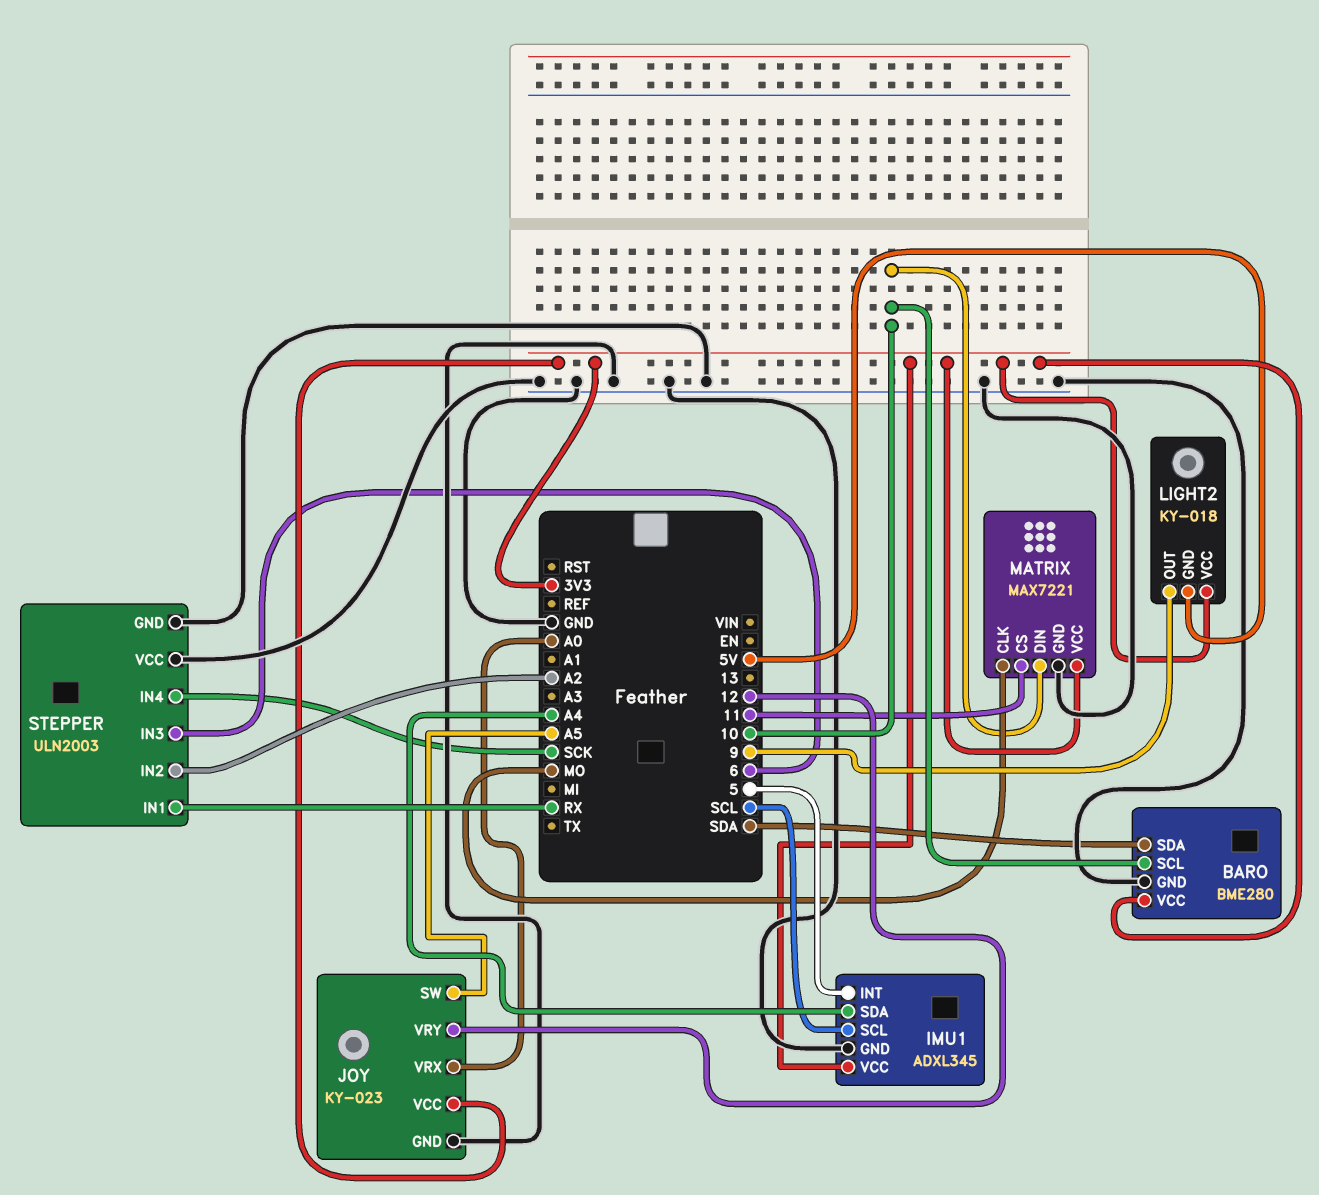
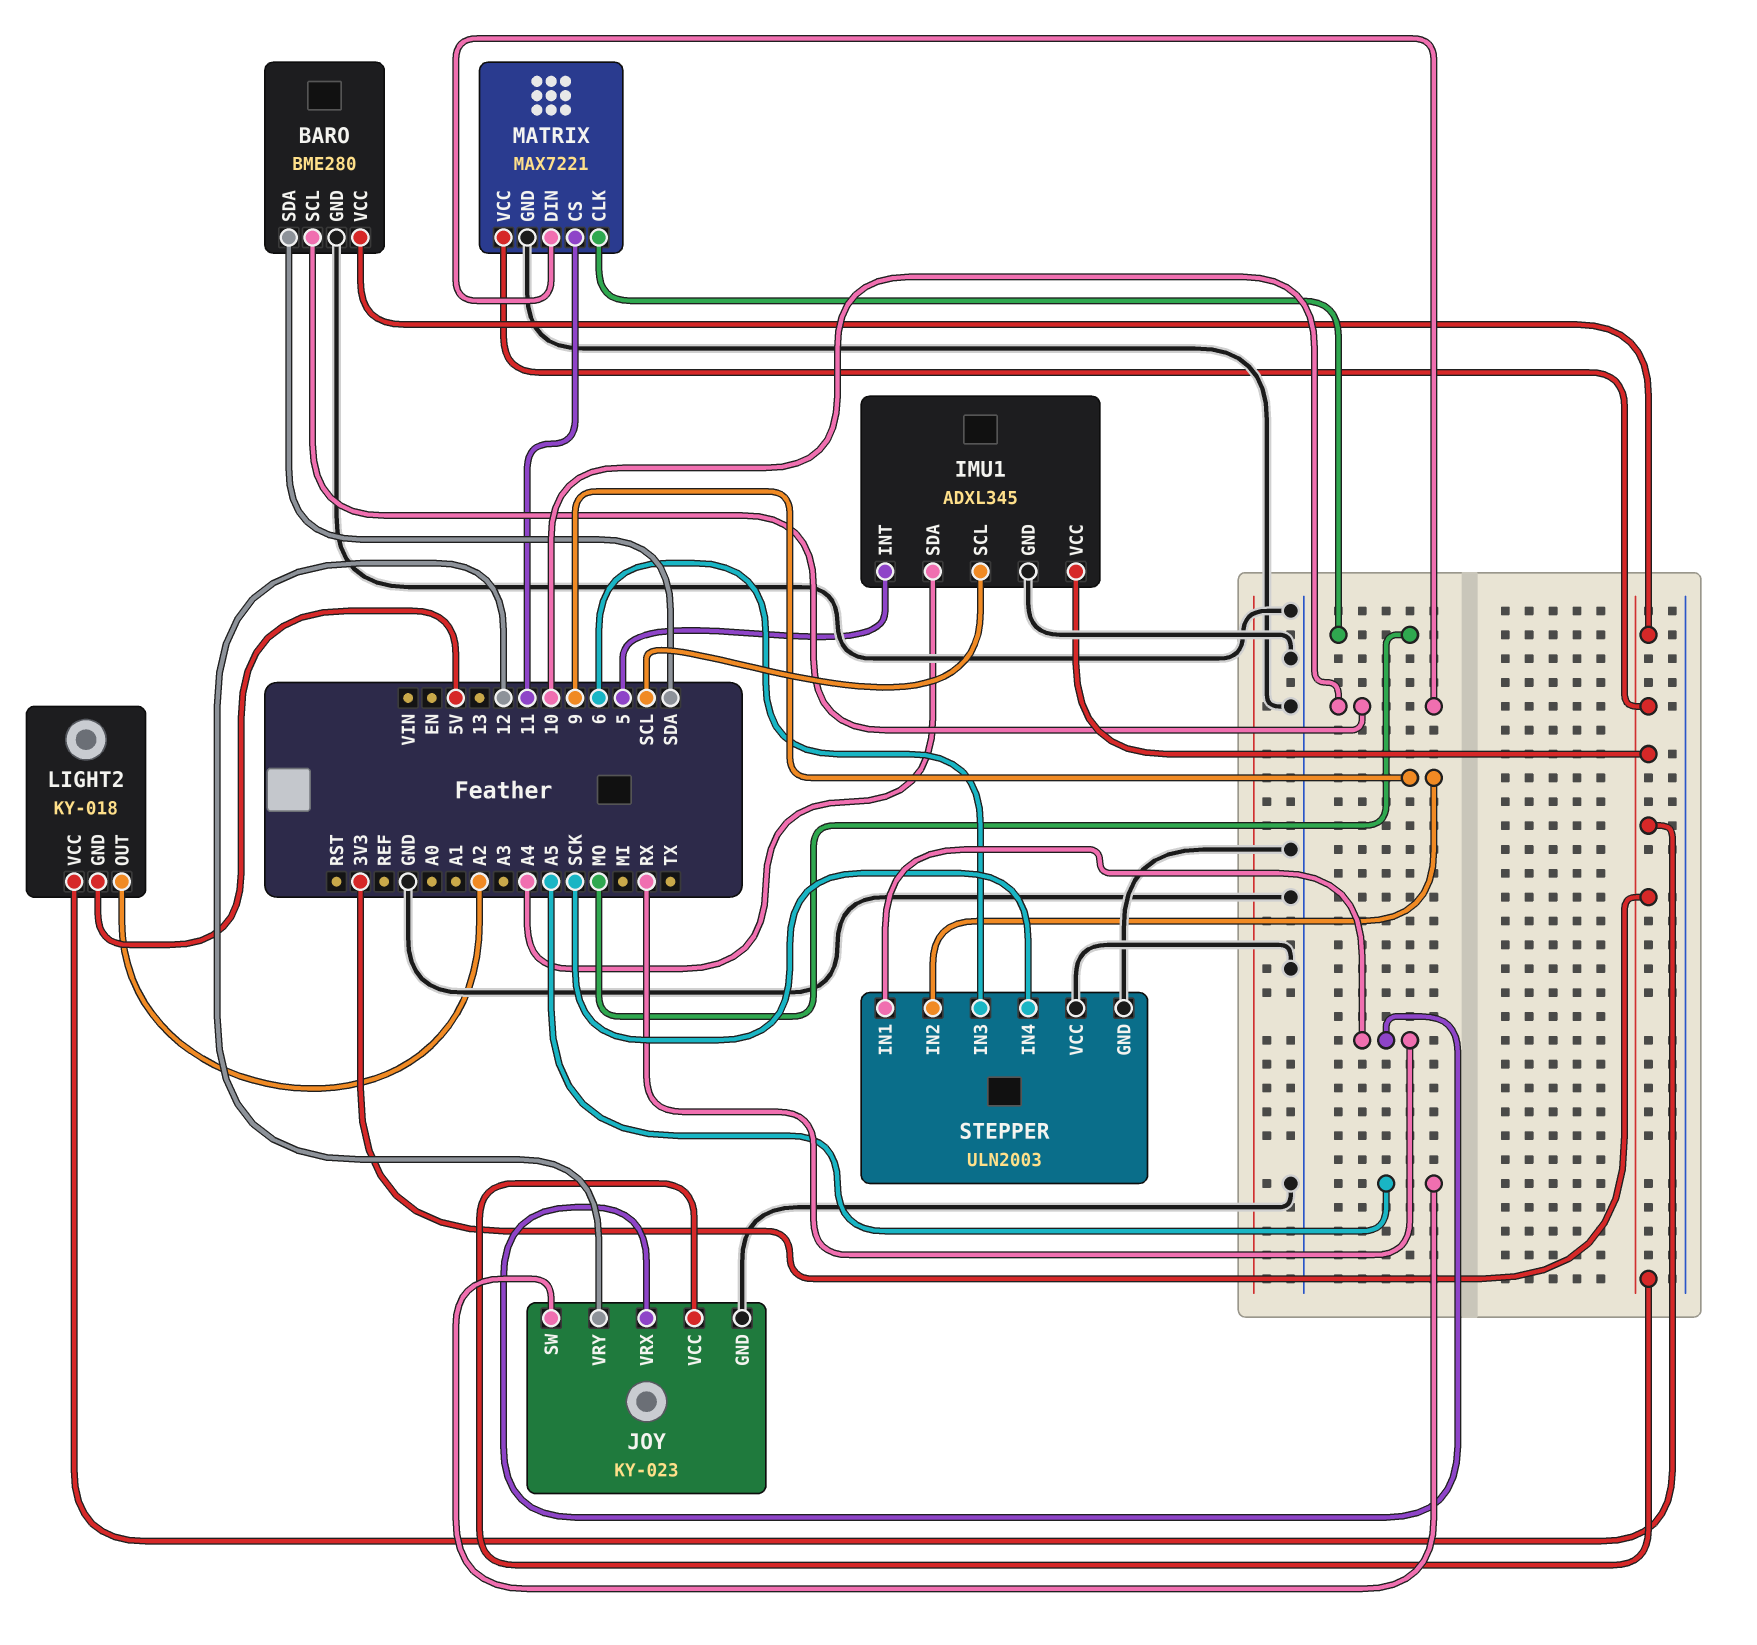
JOY pin VRX: A0 -> RX
LIGHT2 pin OUT: 9 -> A2
STEPPER pin IN2: A2 -> 9

